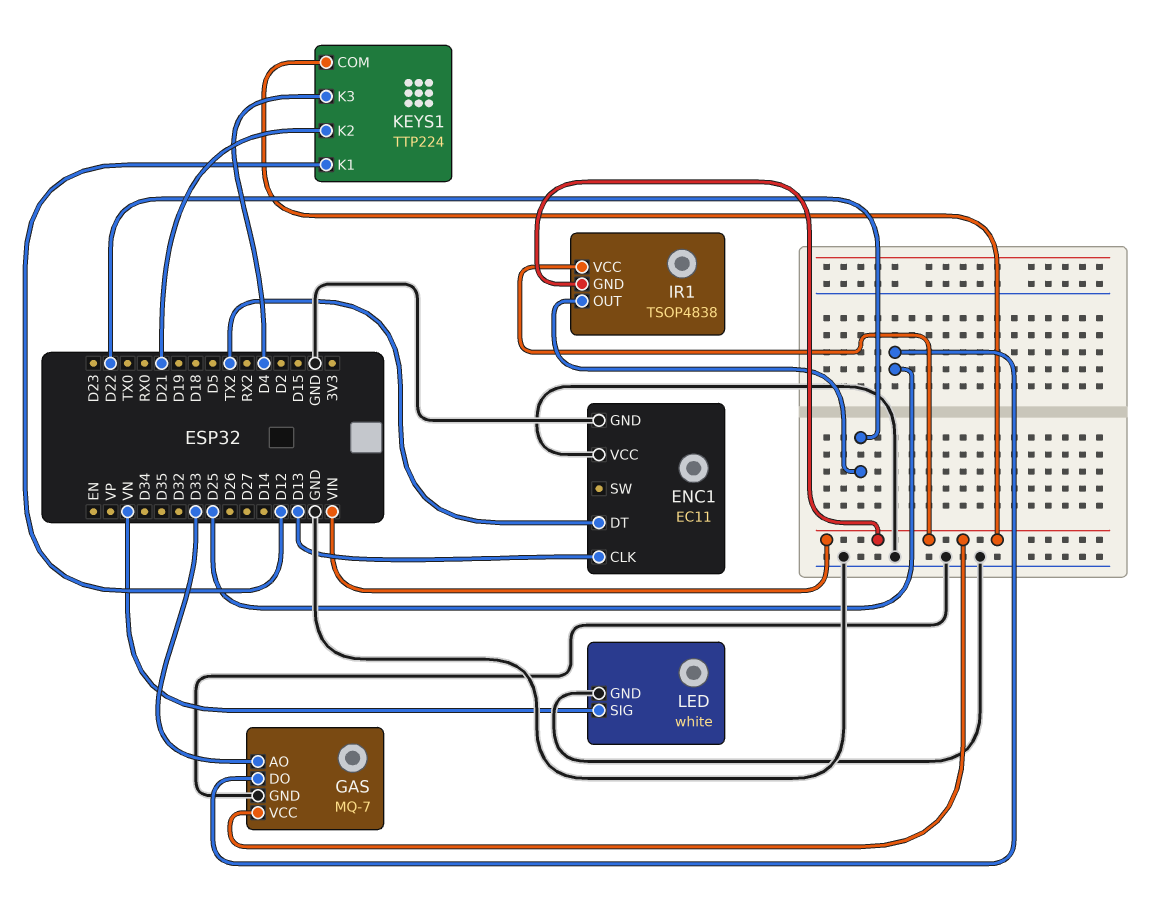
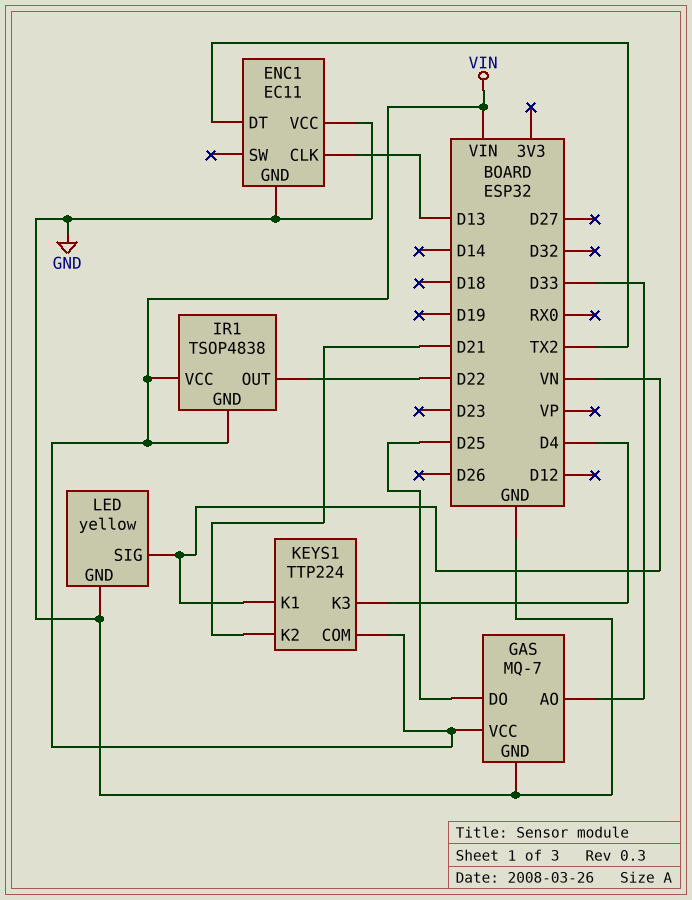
KEYS1 pin K1: D12 -> VN
LED: white -> yellow

